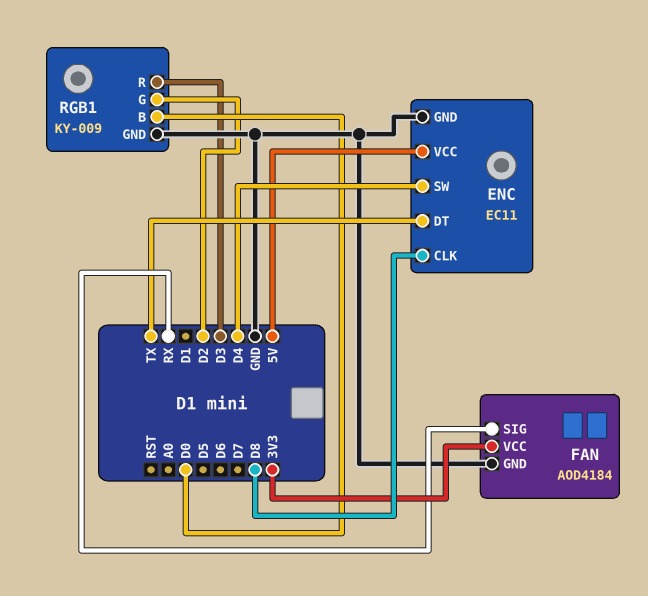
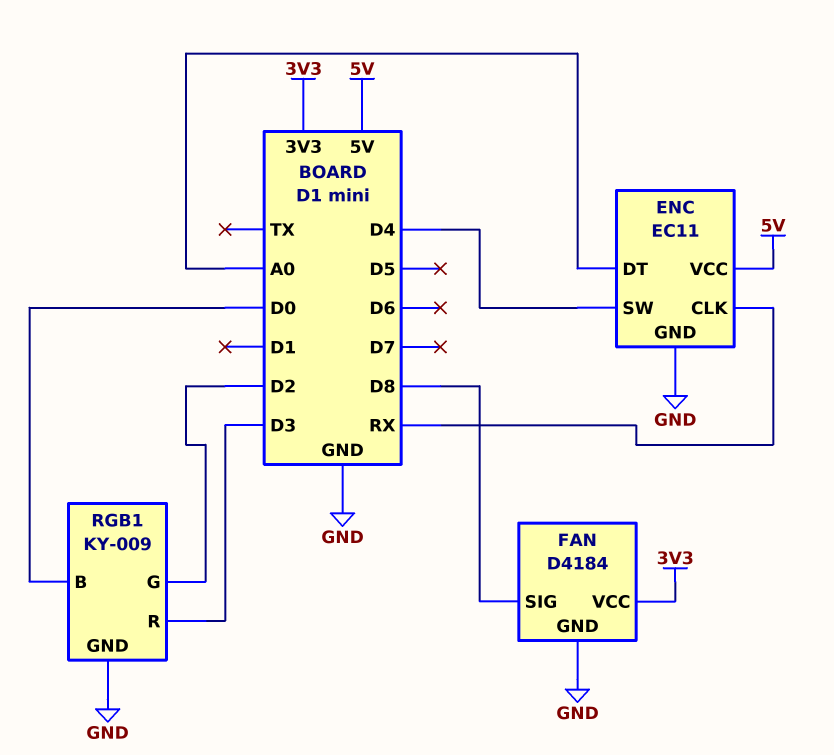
ENC pin CLK: D8 -> RX
ENC pin DT: TX -> A0
FAN: AOD4184 -> D4184
FAN pin SIG: RX -> D8

